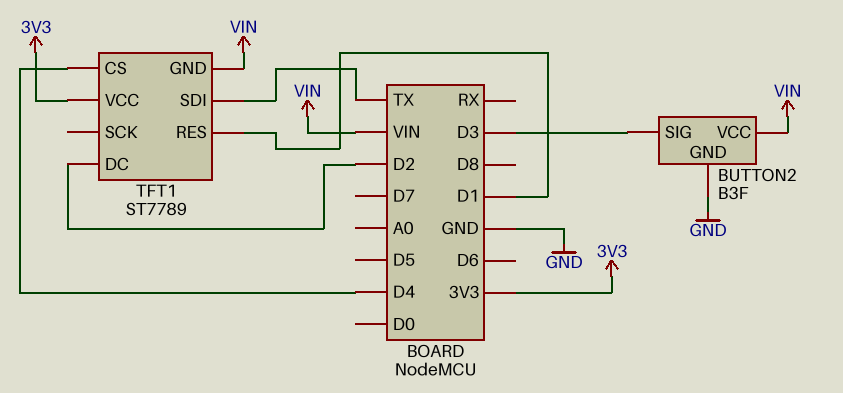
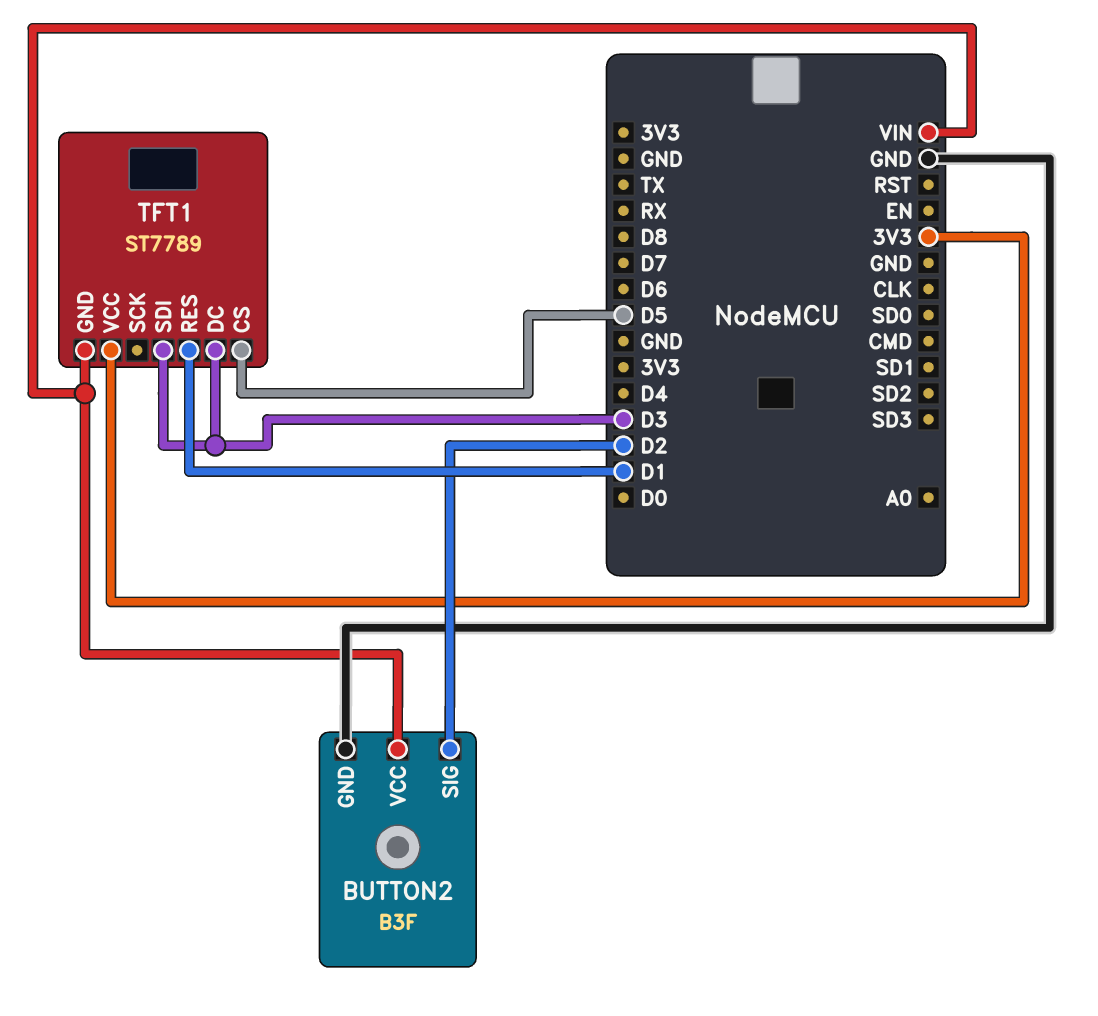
BUTTON2 pin SIG: D3 -> D2
TFT1 pin CS: D4 -> D5
TFT1 pin DC: D2 -> D3
TFT1 pin SDI: TX -> D3

